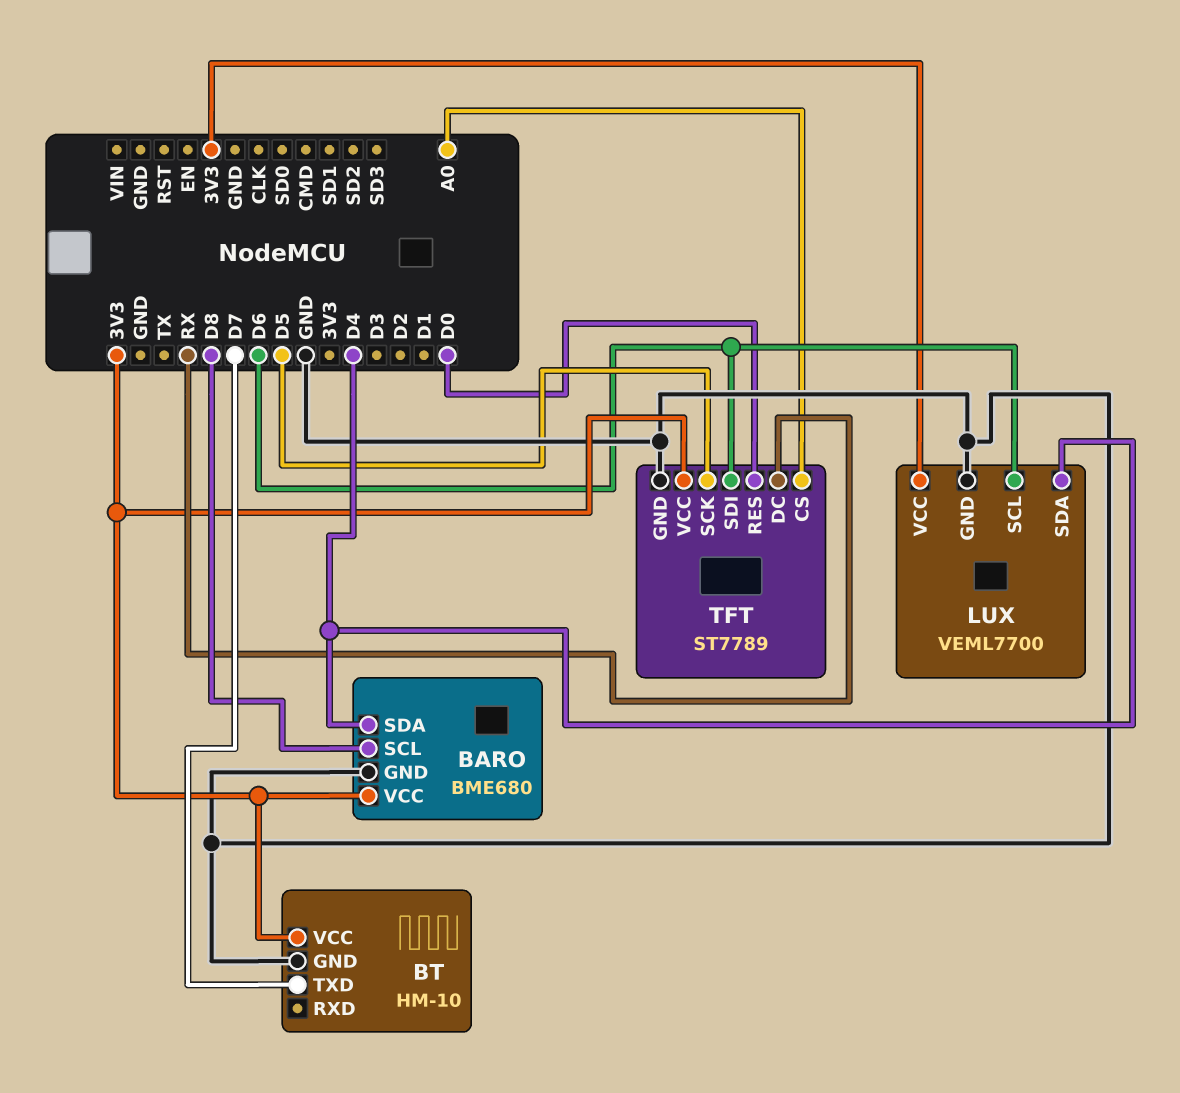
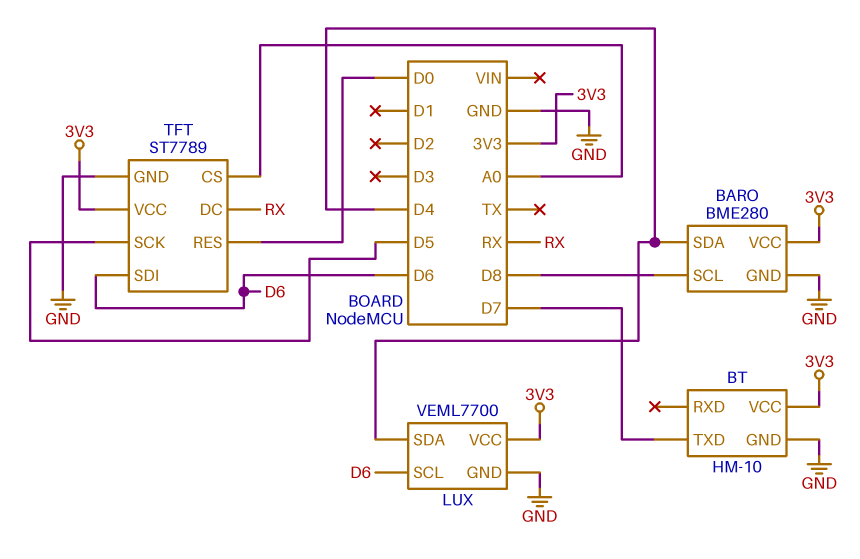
BARO: BME680 -> BME280

